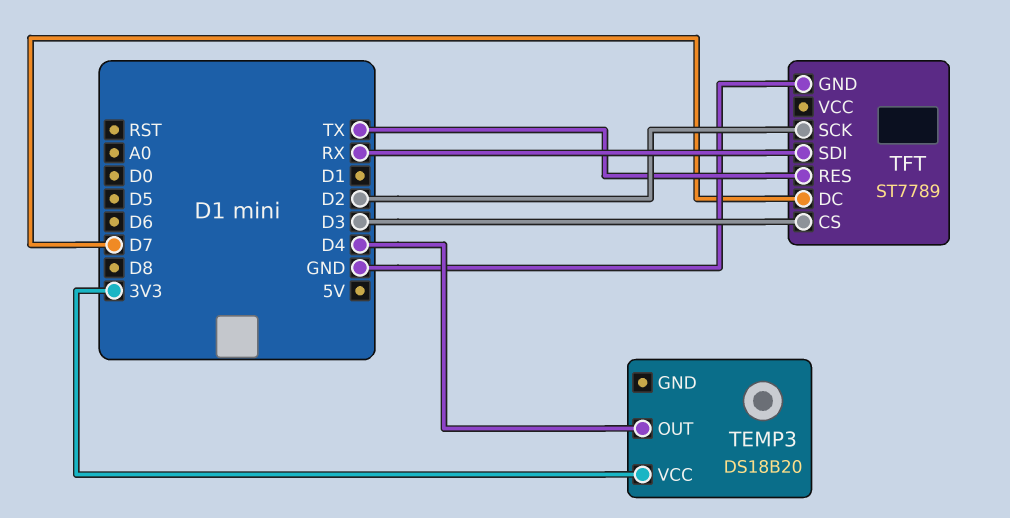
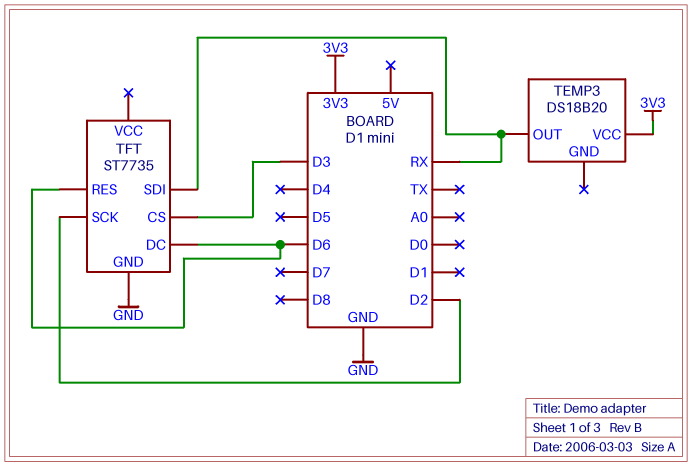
TEMP3 pin OUT: D4 -> RX
TFT: ST7789 -> ST7735
TFT pin DC: D7 -> D6
TFT pin RES: TX -> D6

